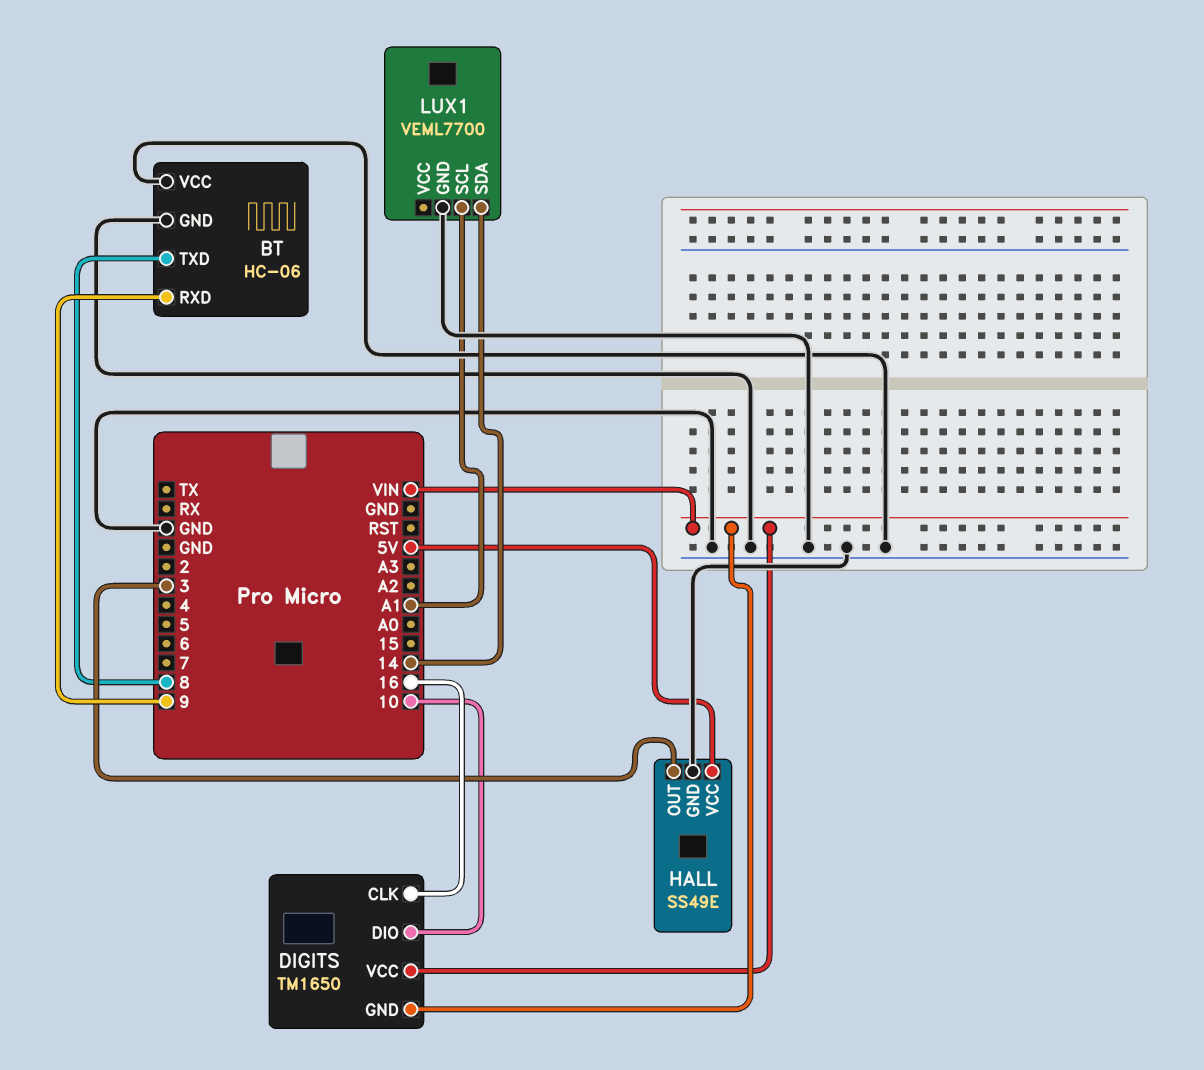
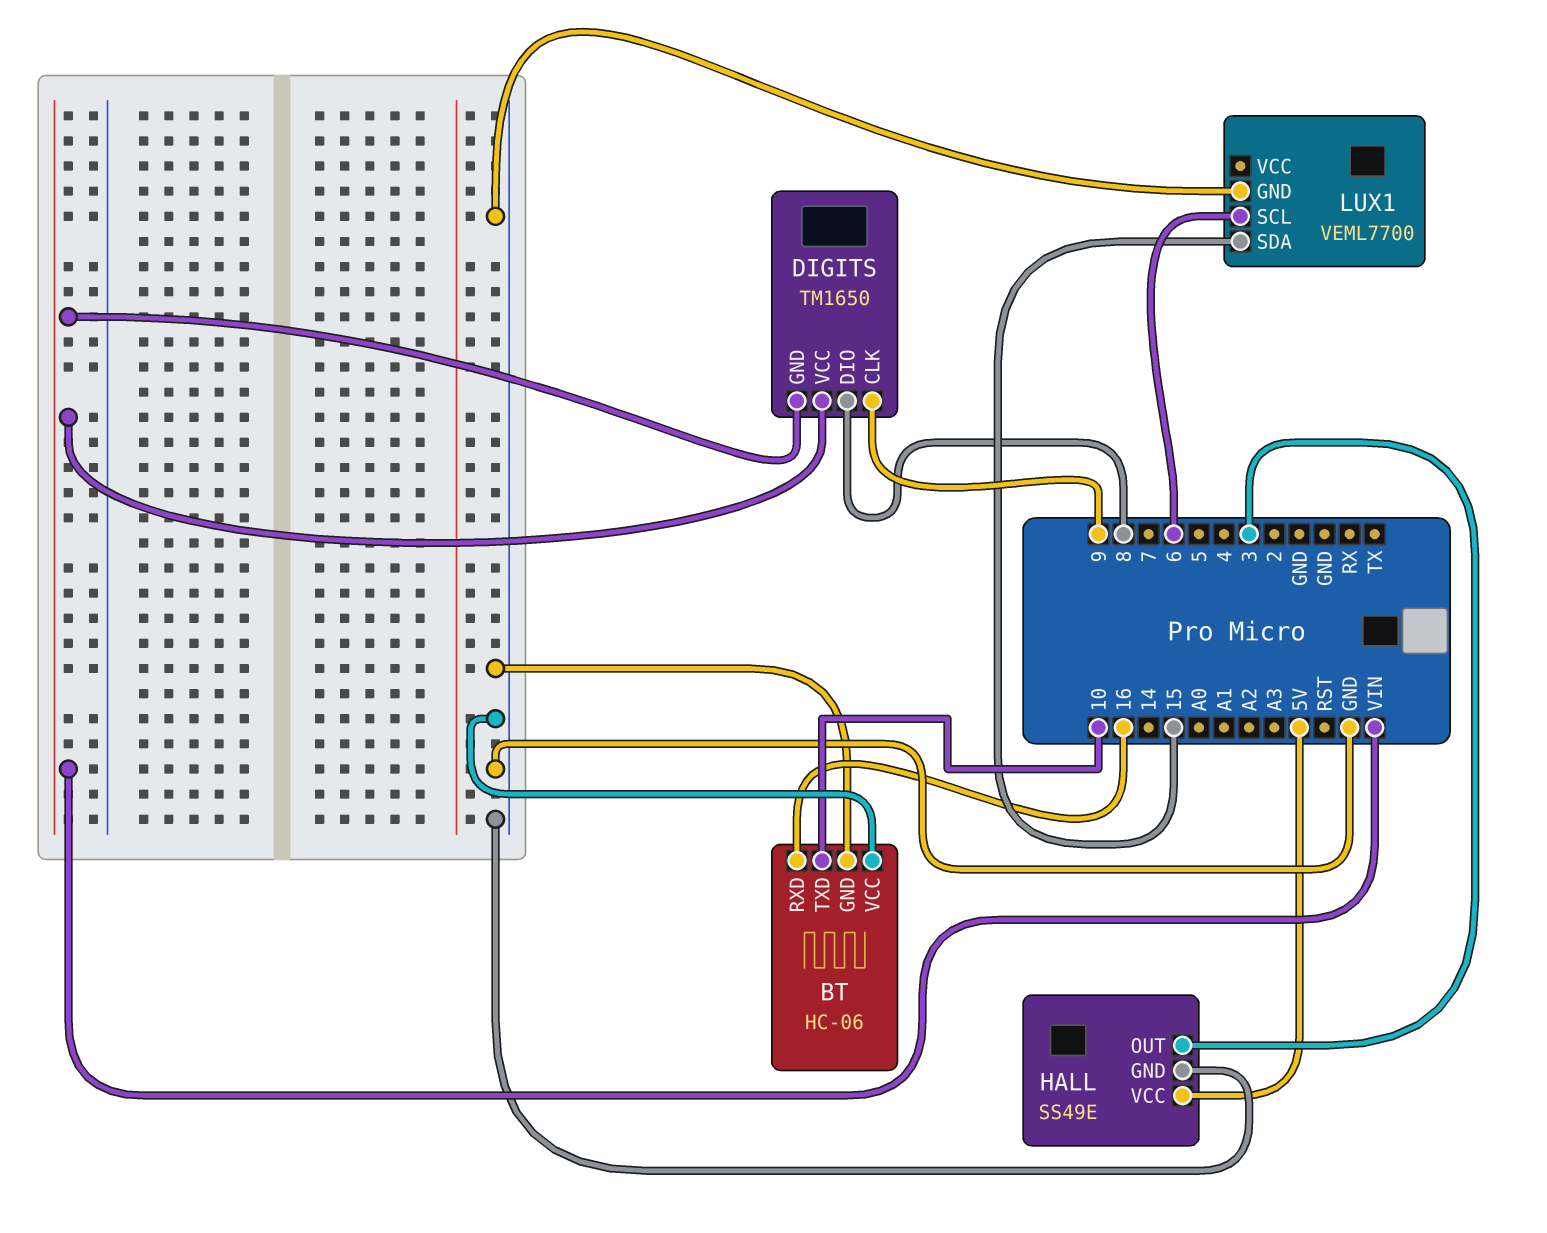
BT pin RXD: 9 -> 16
BT pin TXD: 8 -> 10
DIGITS pin CLK: 16 -> 9
DIGITS pin DIO: 10 -> 8
LUX1 pin SCL: A1 -> 6
LUX1 pin SDA: 14 -> 15

